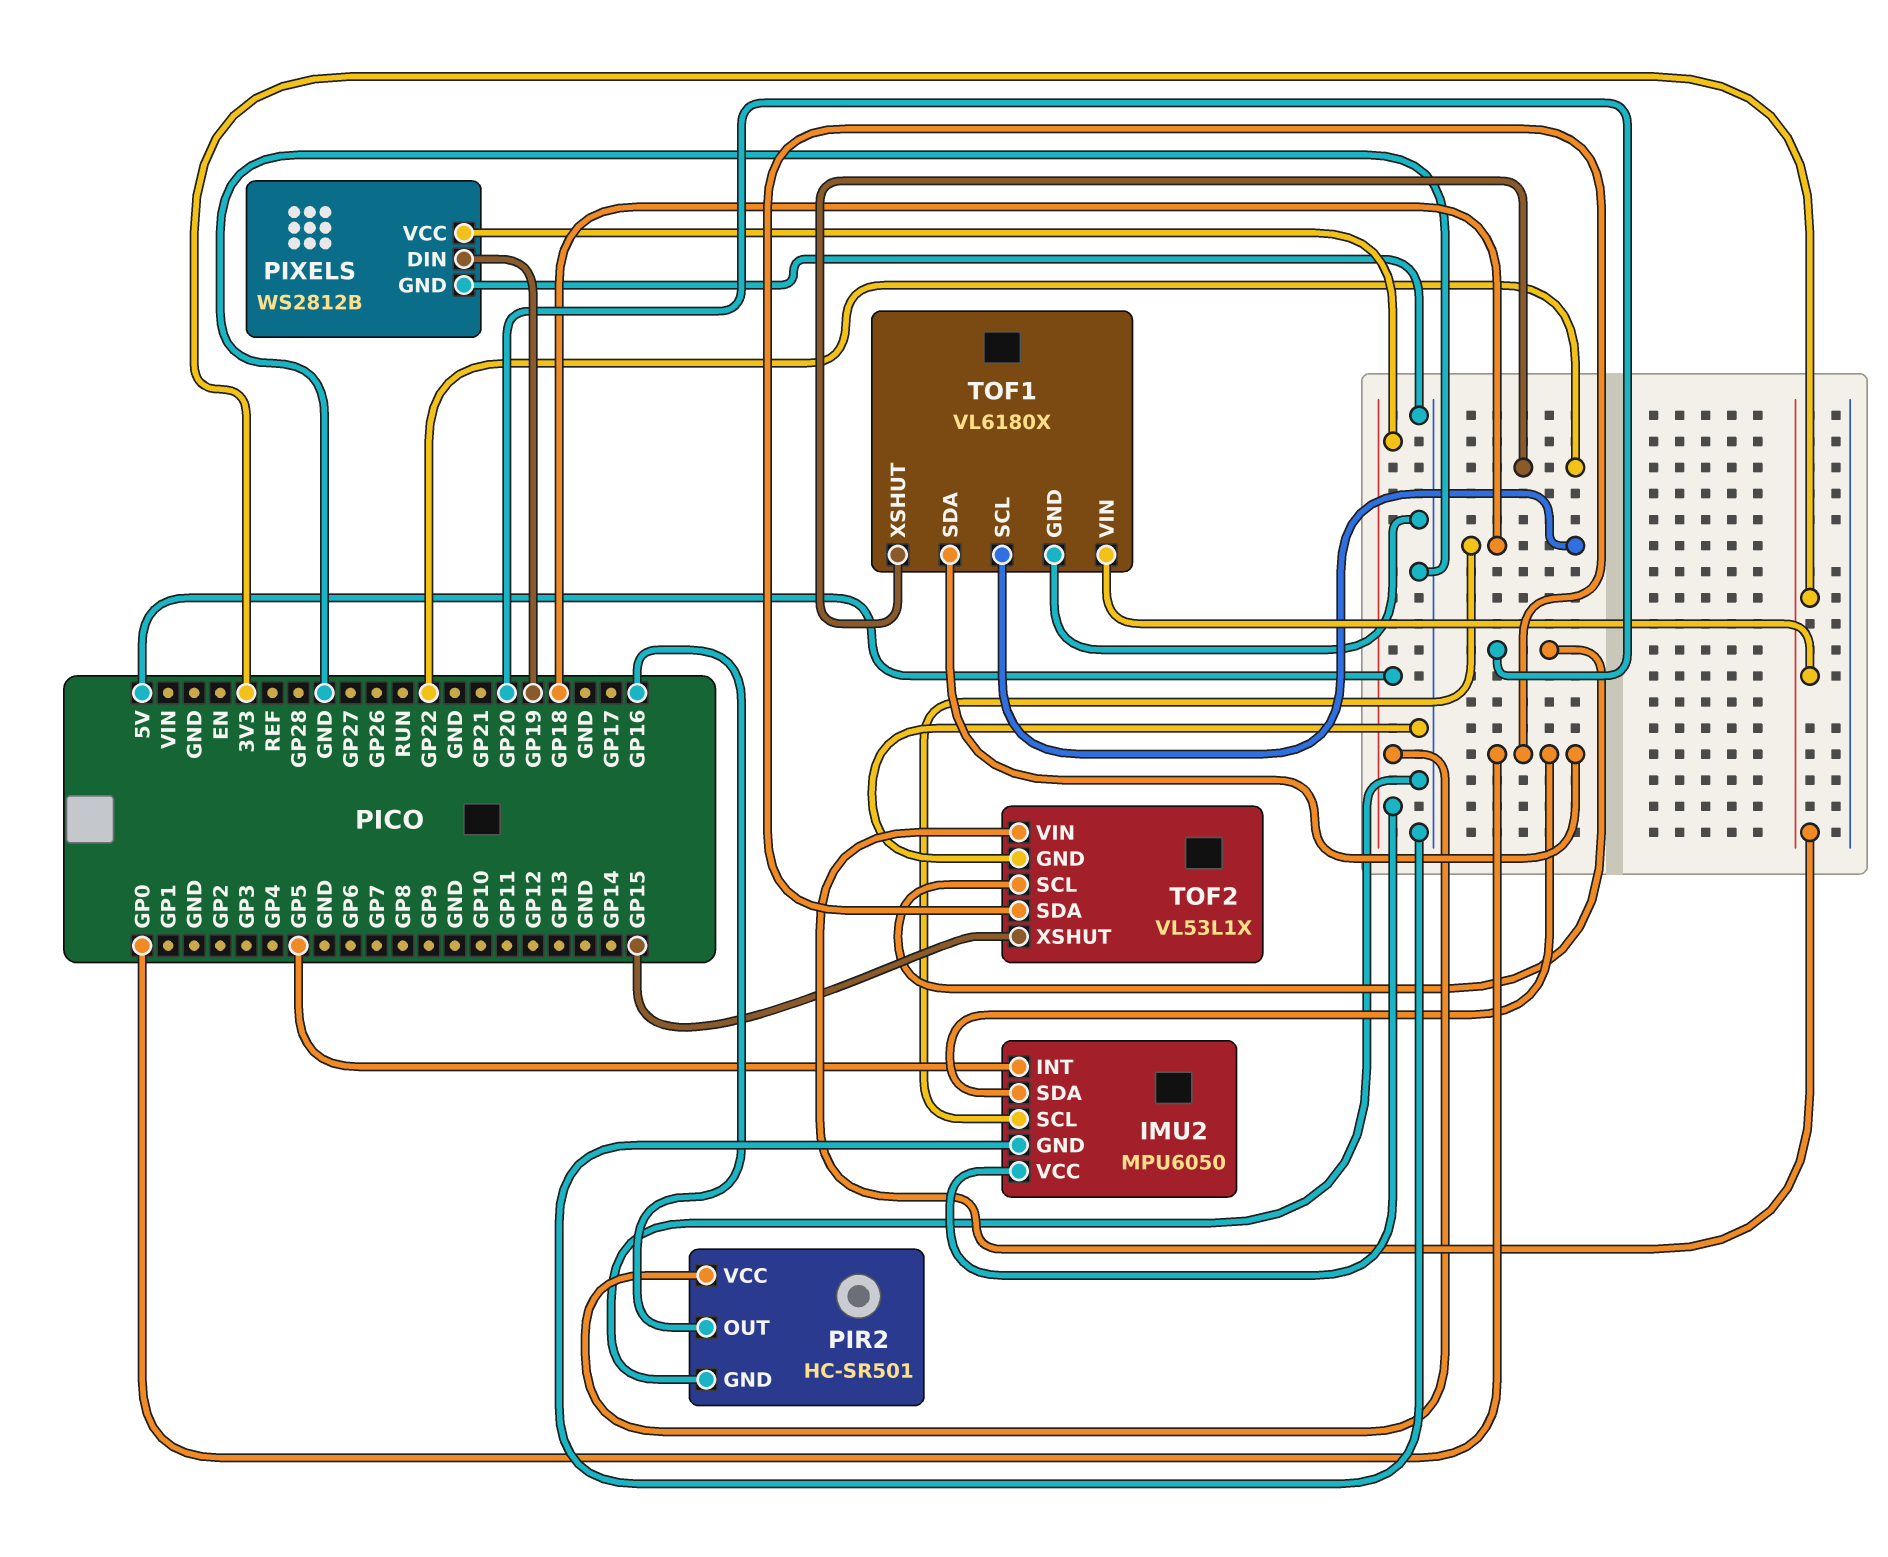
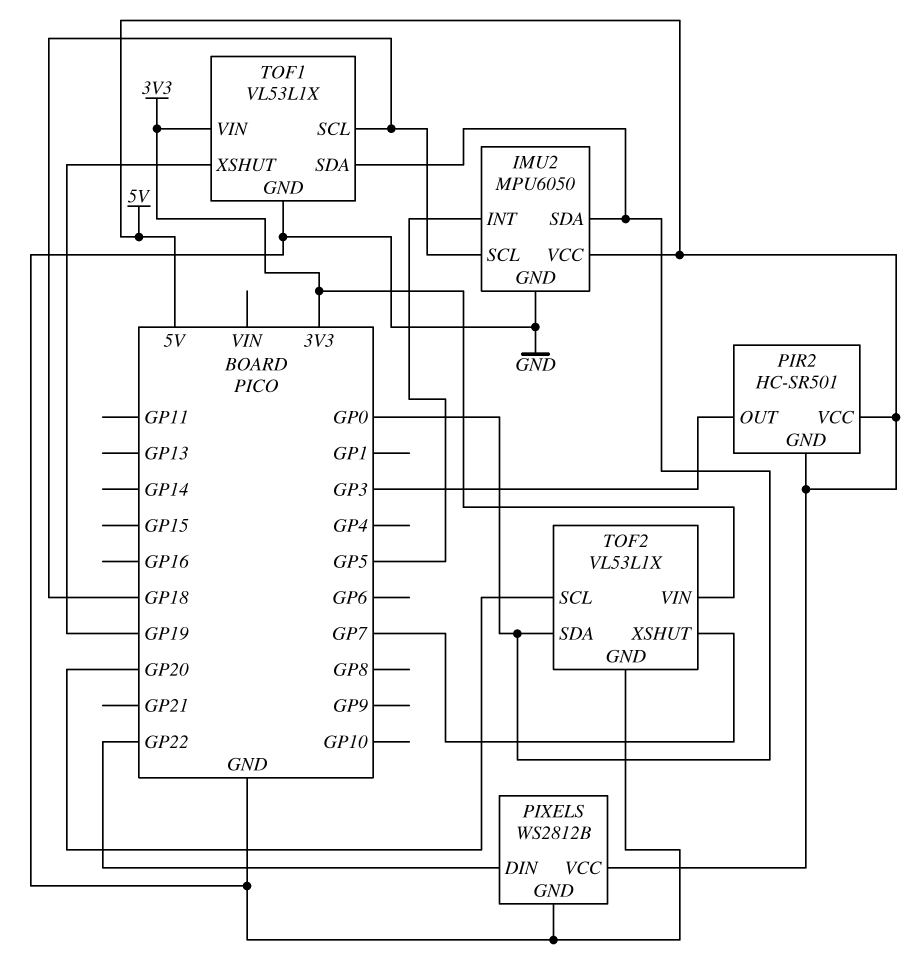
PIR2 pin GND: GND -> 5V
PIR2 pin OUT: GP16 -> GP3
PIXELS pin DIN: GP19 -> GP22
TOF1: VL6180X -> VL53L1X
TOF1 pin XSHUT: GP22 -> GP19
TOF2 pin XSHUT: GP15 -> GP7

